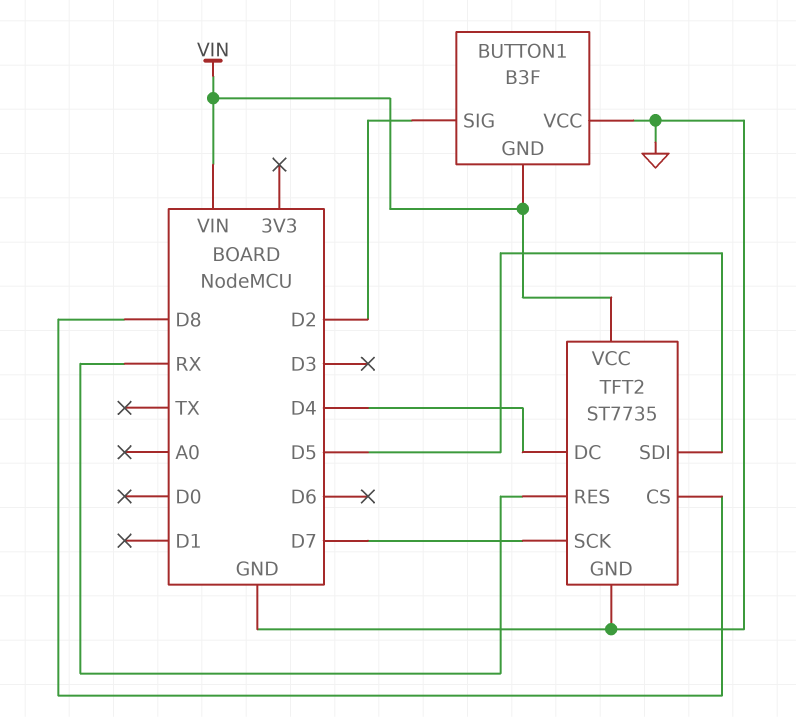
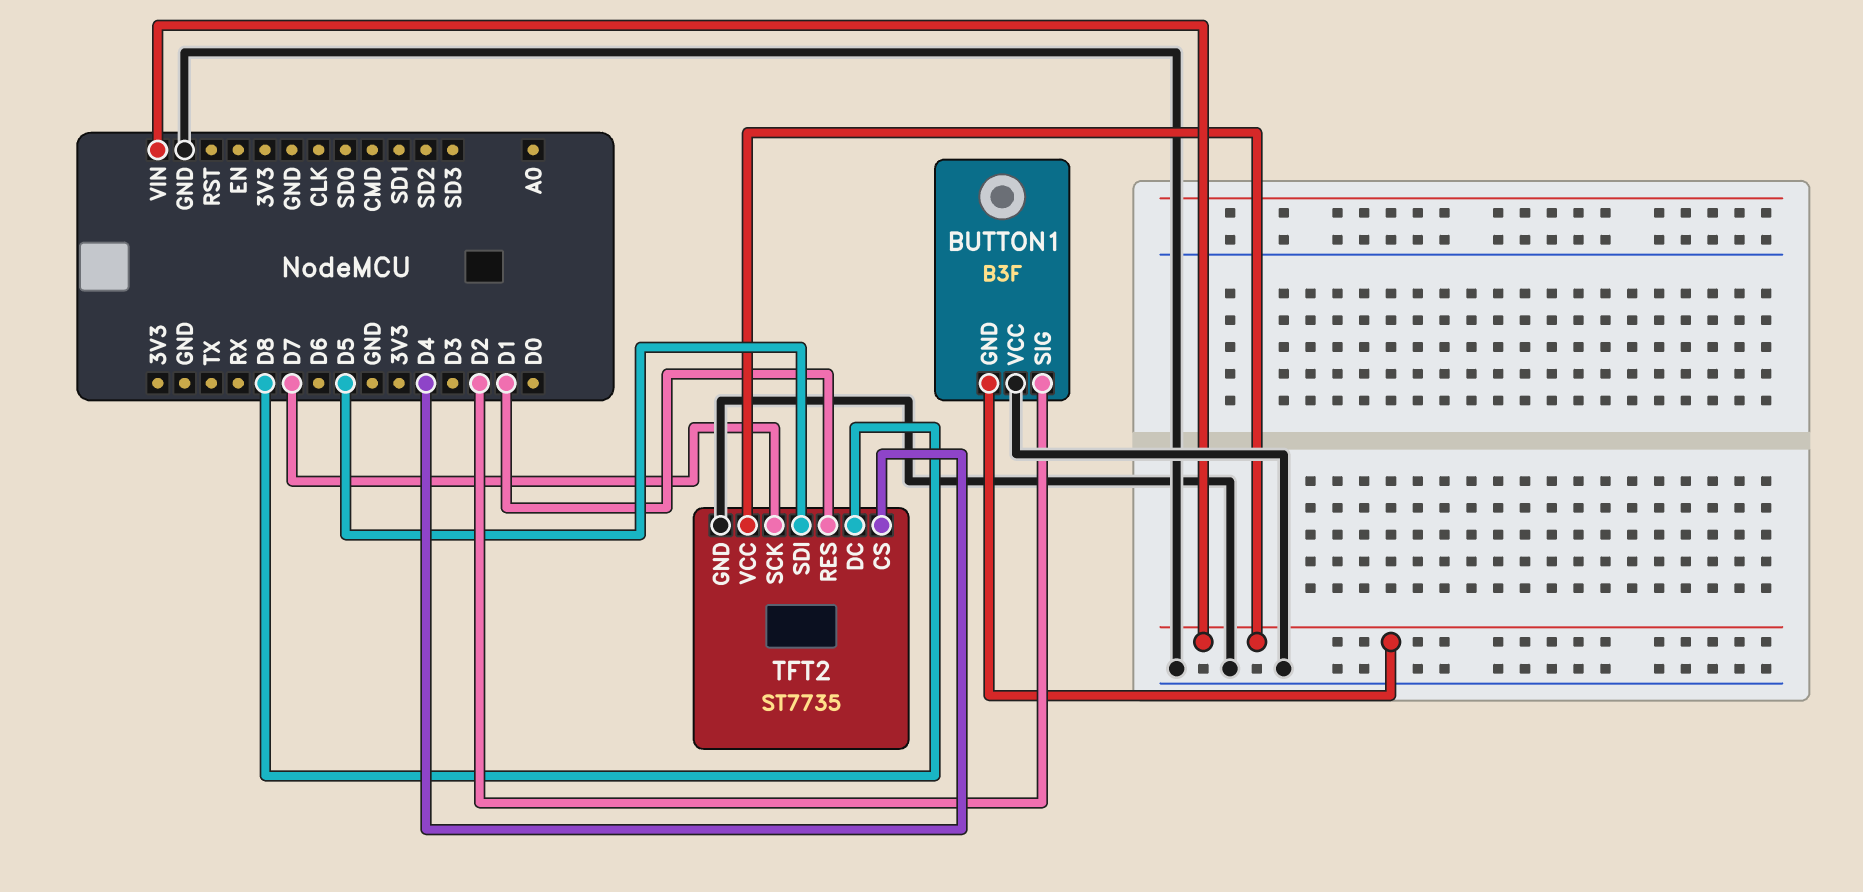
TFT2 pin CS: D8 -> D4
TFT2 pin DC: D4 -> D8
TFT2 pin RES: RX -> D1

